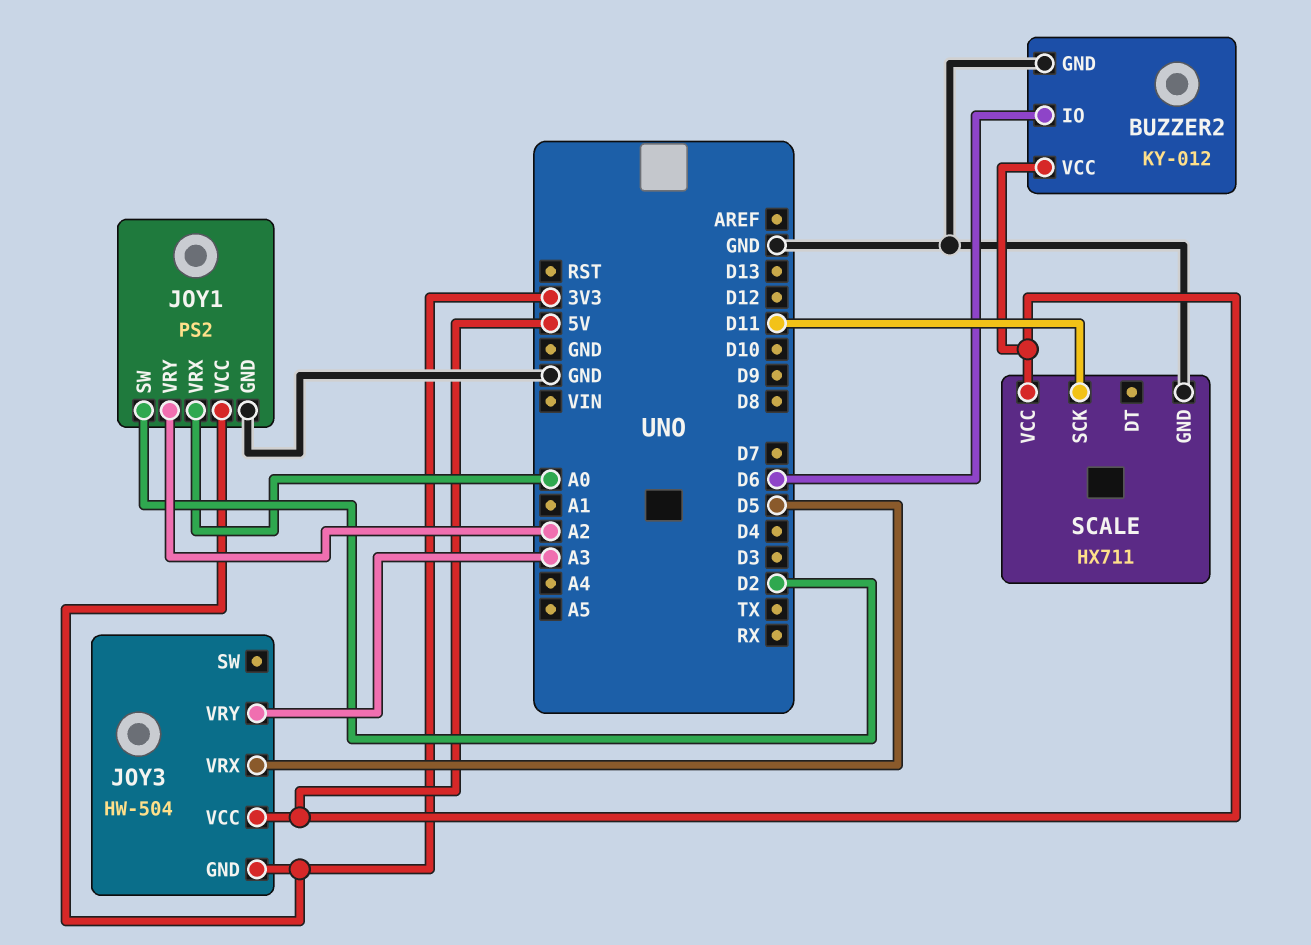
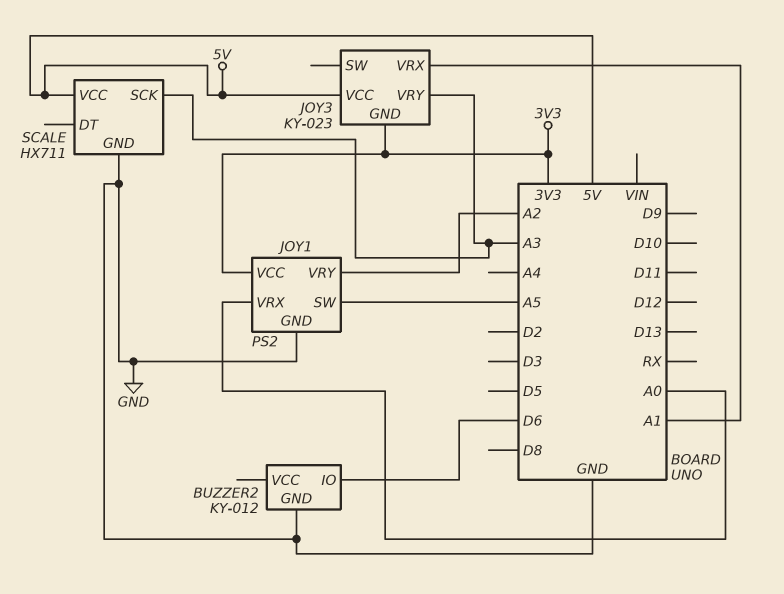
BUZZER2 pin VCC: 5V -> none
JOY1 pin SW: D2 -> A5
JOY3: HW-504 -> KY-023
JOY3 pin VRX: D5 -> A1
SCALE pin SCK: D11 -> A3

